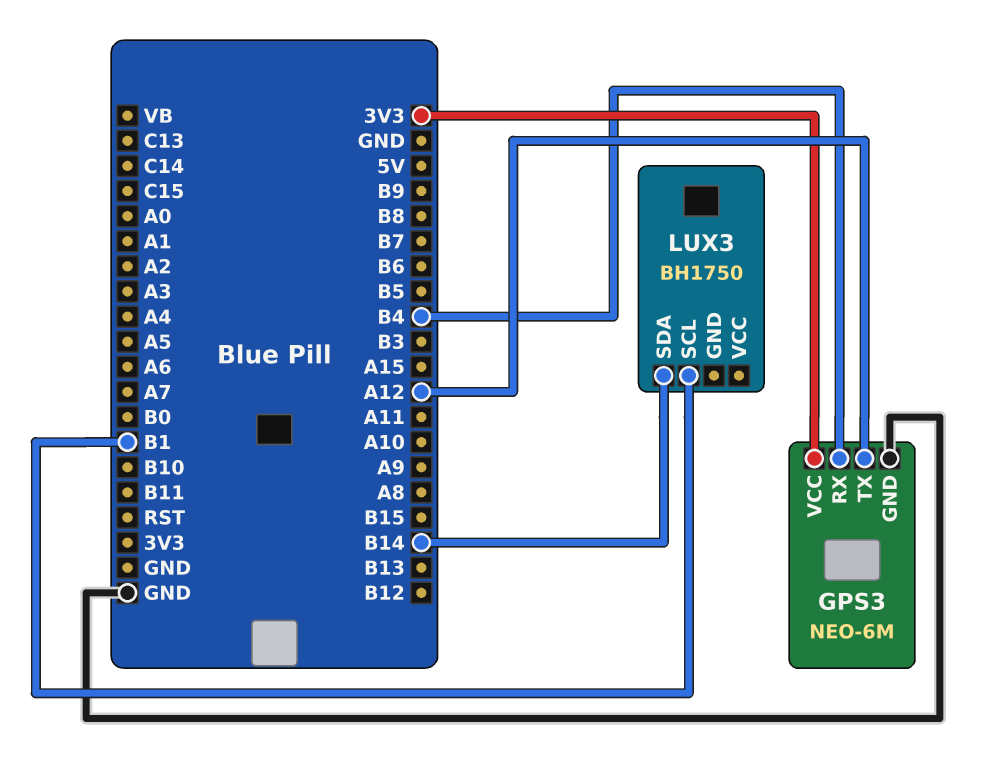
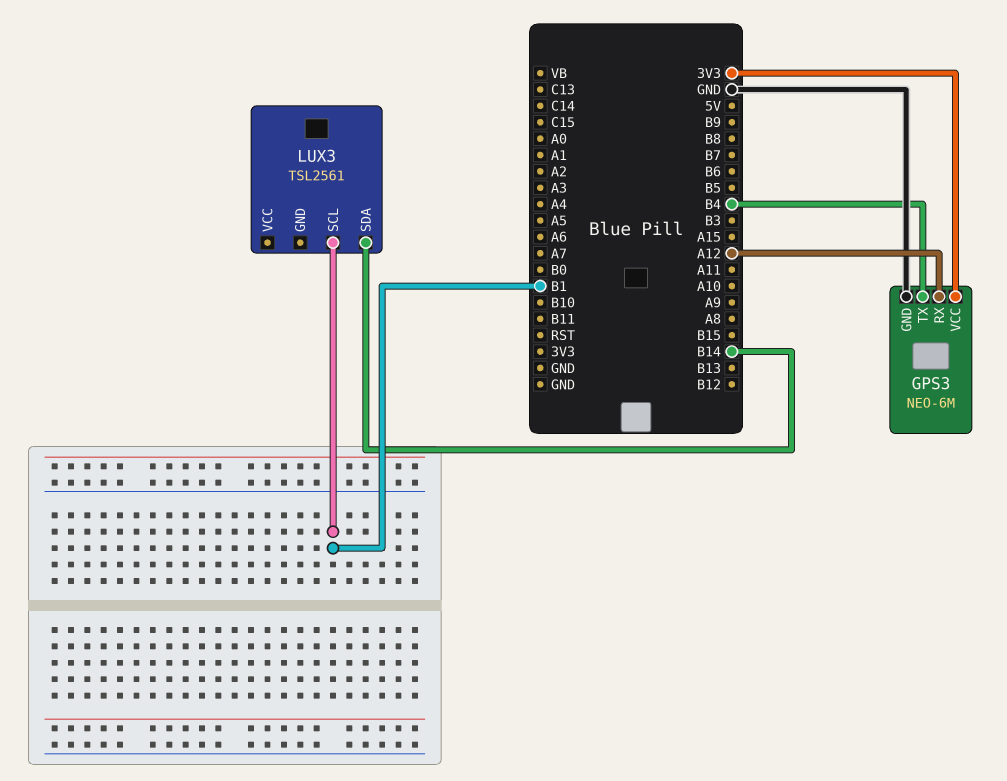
GPS3 pin RX: B4 -> A12
GPS3 pin TX: A12 -> B4
LUX3: BH1750 -> TSL2561

